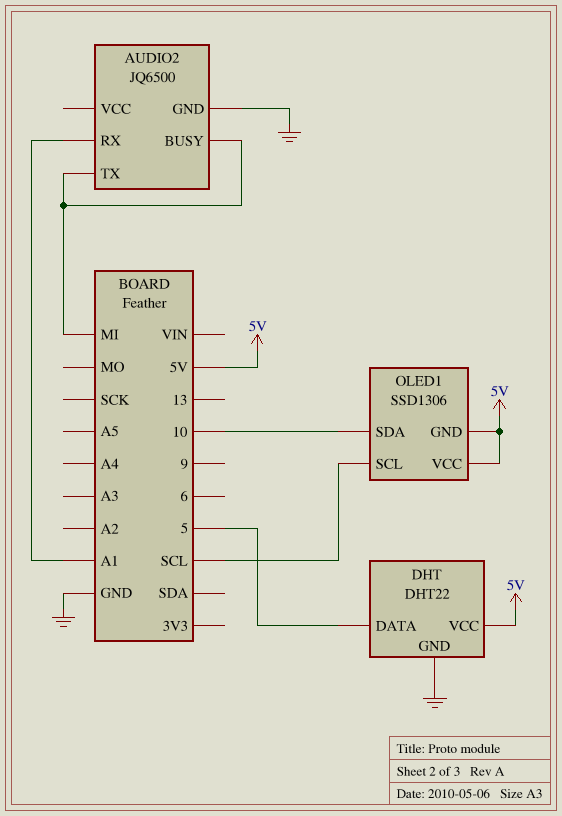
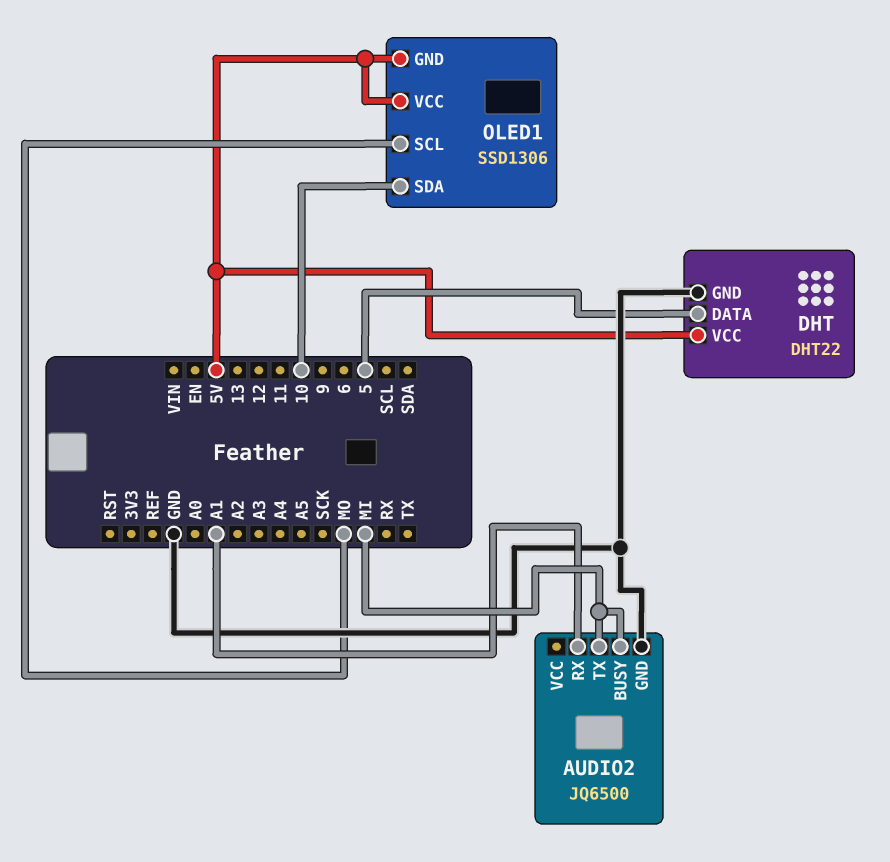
OLED1 pin SCL: SCL -> MO

